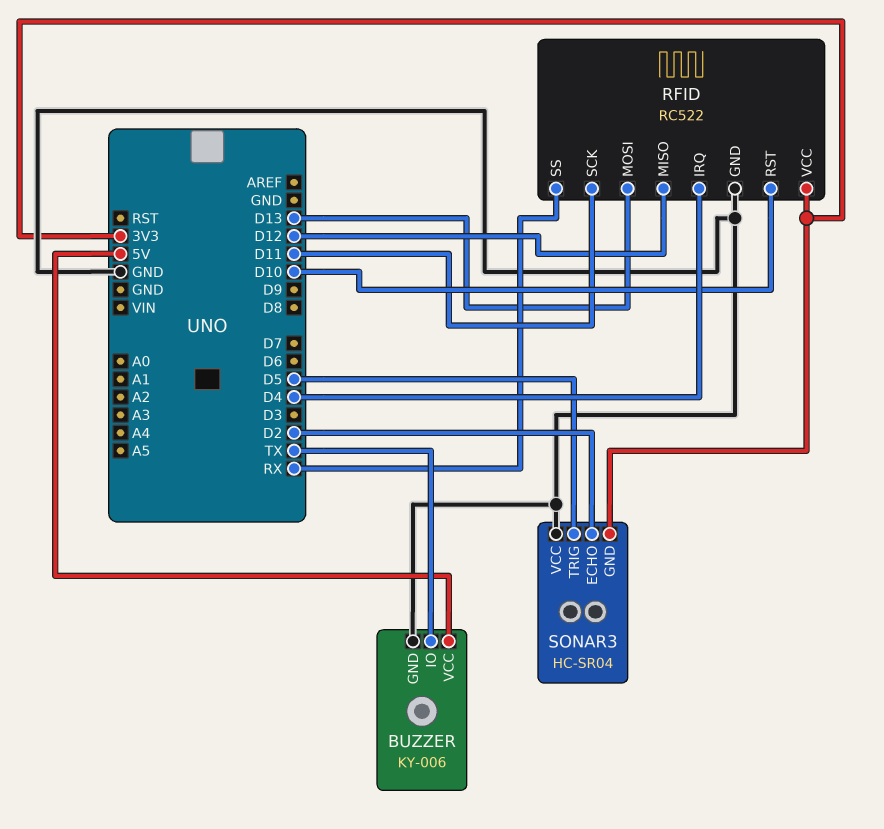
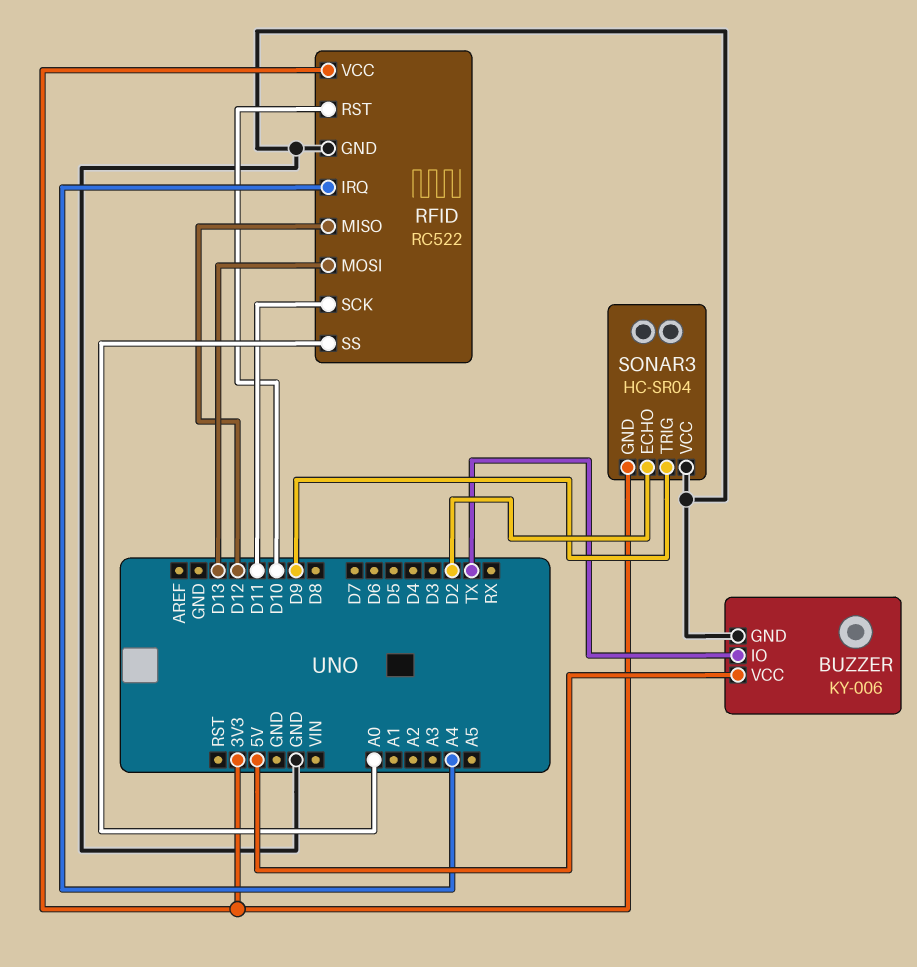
RFID pin IRQ: D4 -> A4
RFID pin SS: RX -> A0
SONAR3 pin TRIG: D5 -> D9

